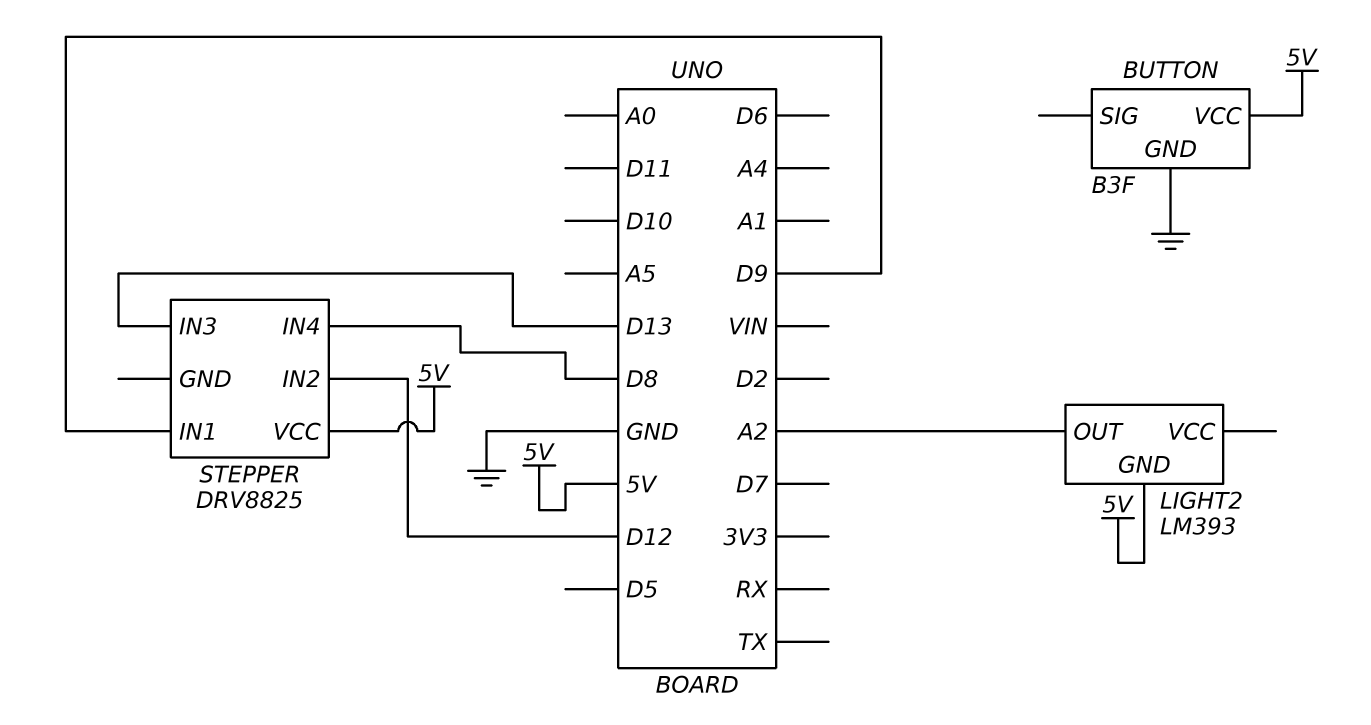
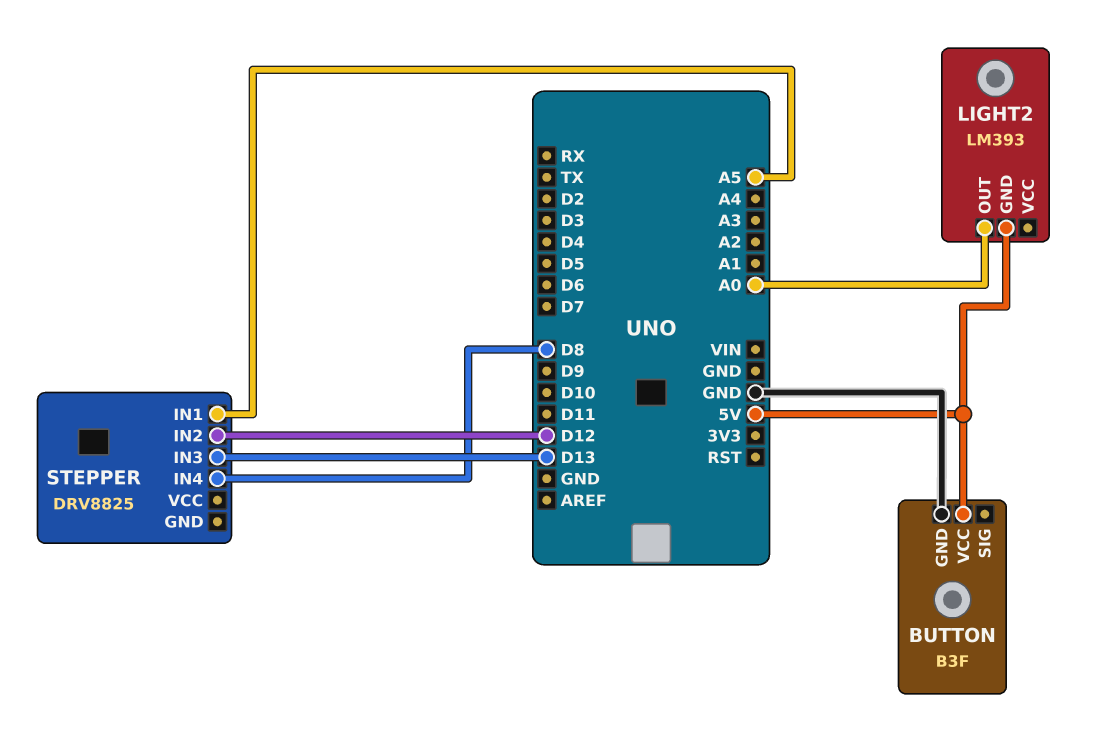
LIGHT2 pin OUT: A2 -> A0
STEPPER pin IN1: D9 -> A5
STEPPER pin VCC: 5V -> none

